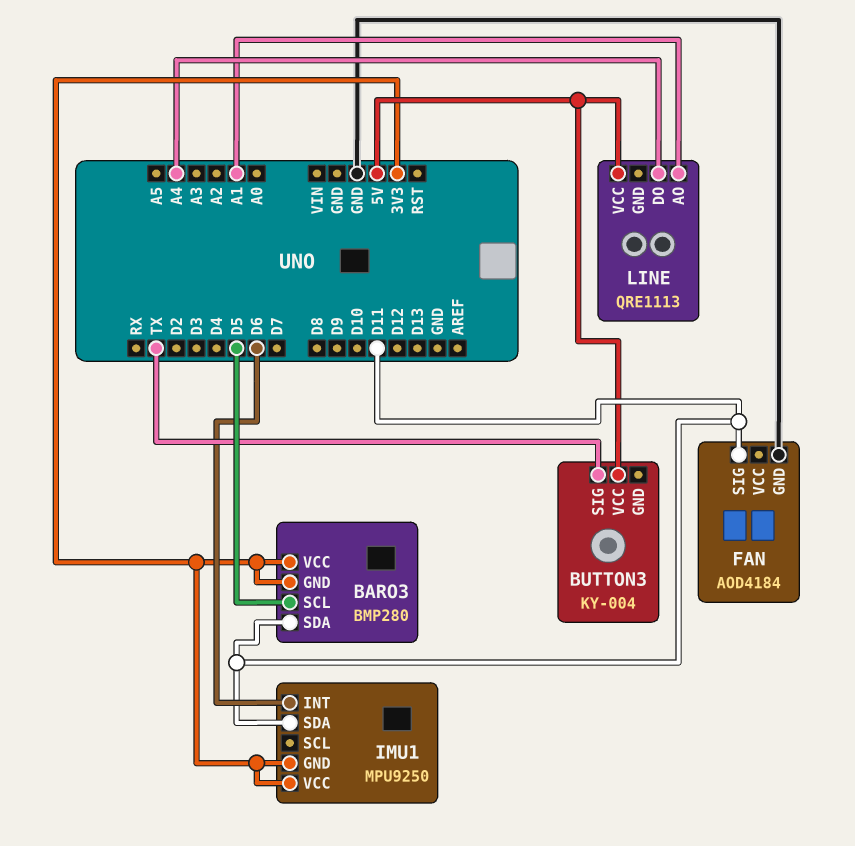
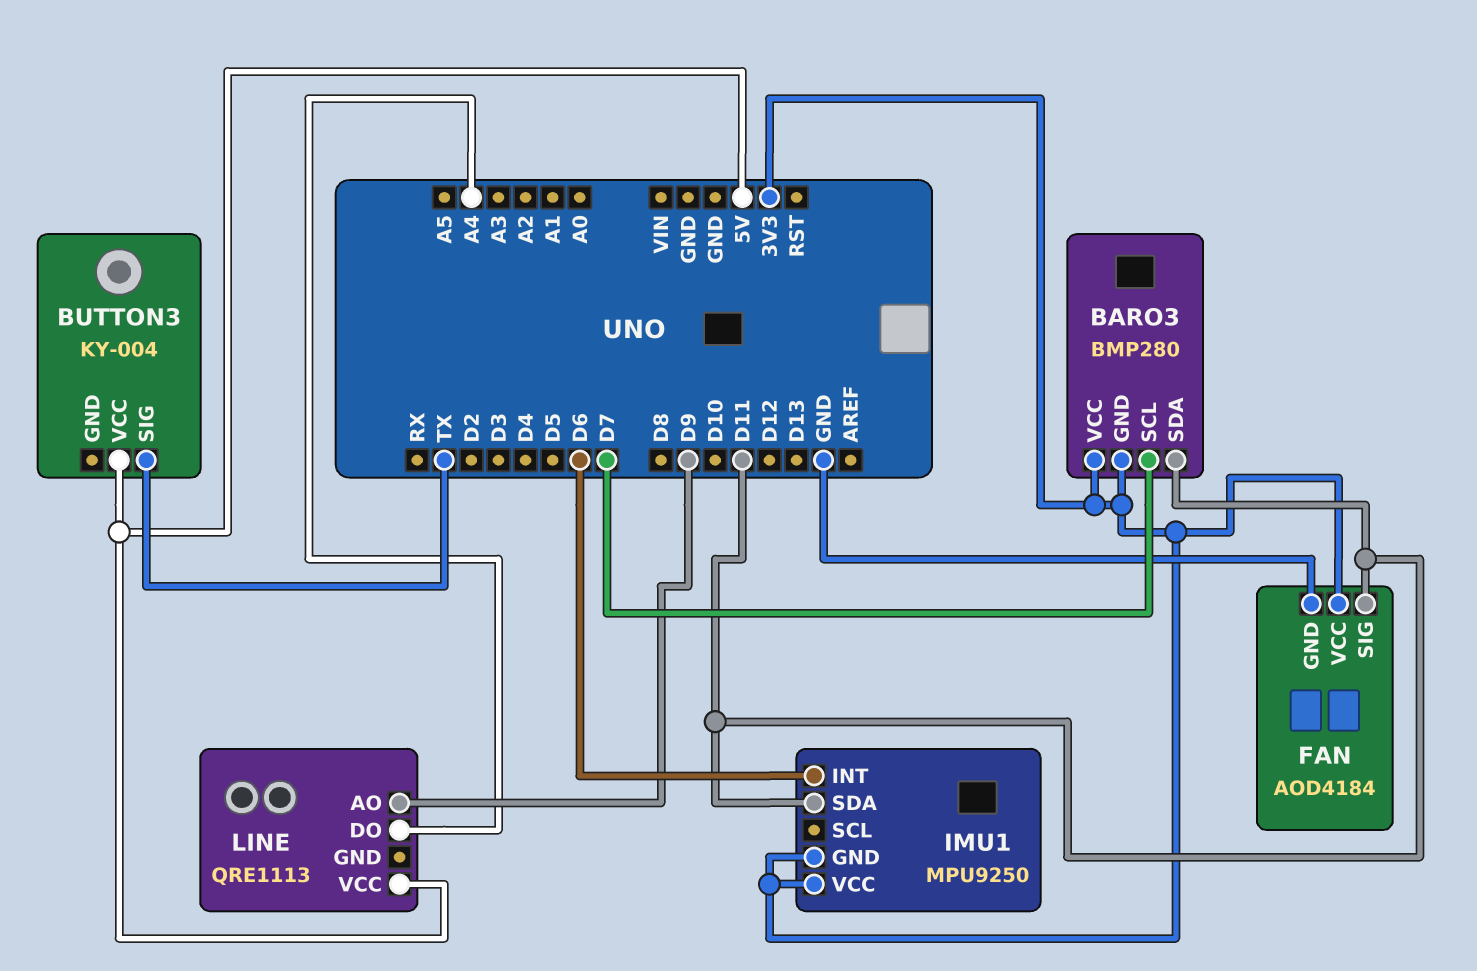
BARO3 pin SCL: D5 -> D7
FAN pin VCC: none -> 3V3
LINE pin AO: A1 -> D9

